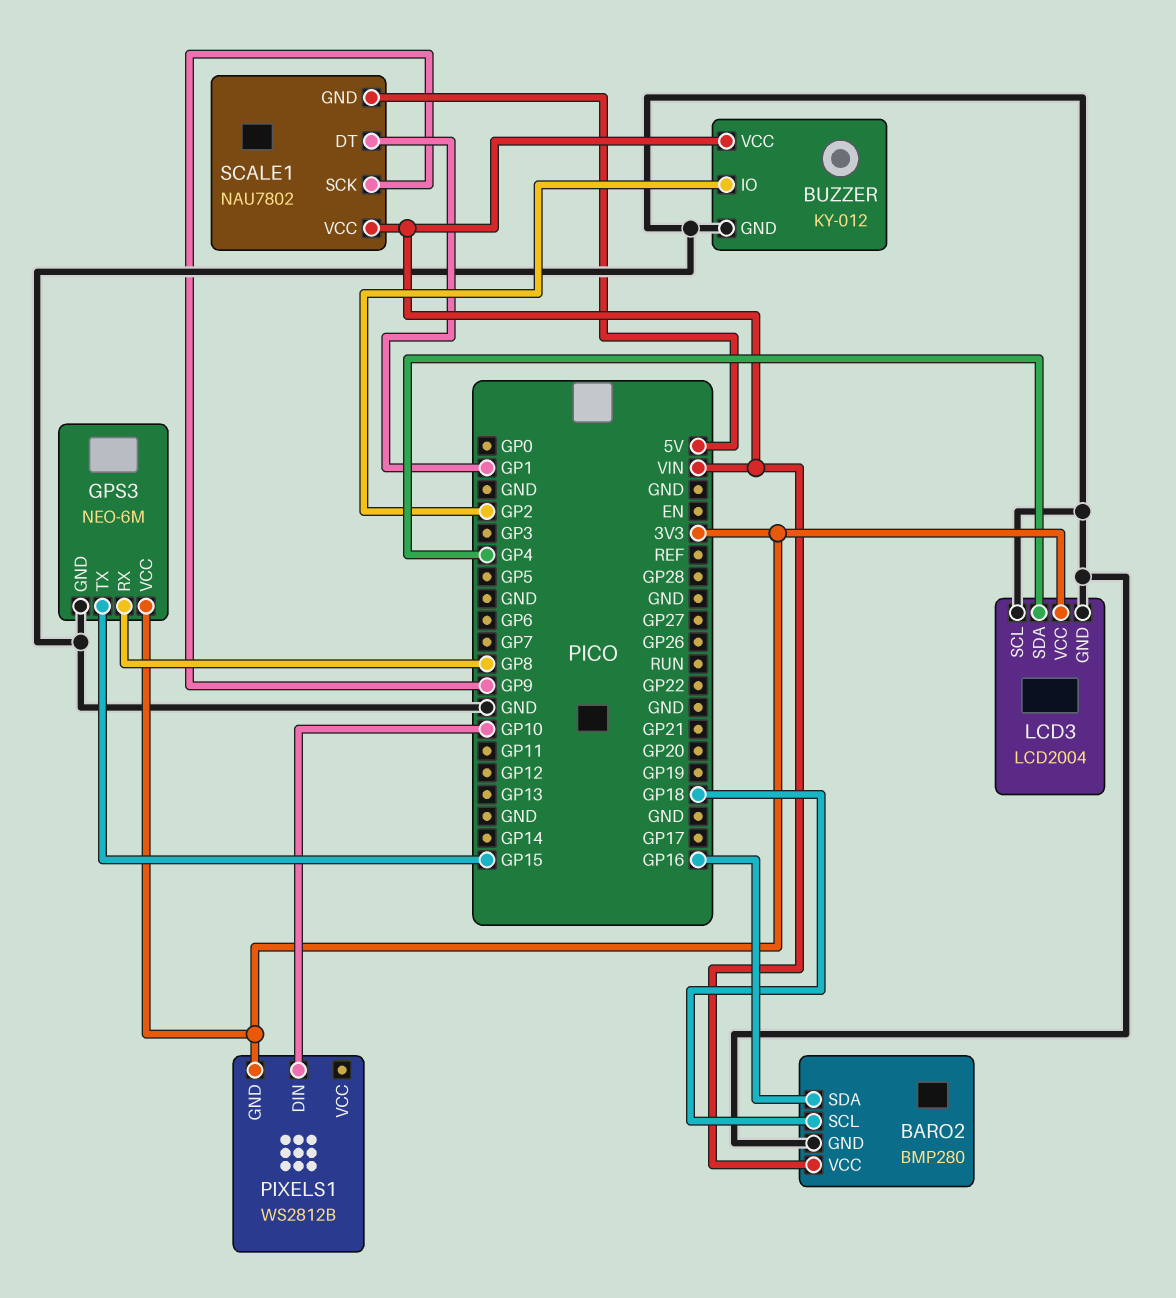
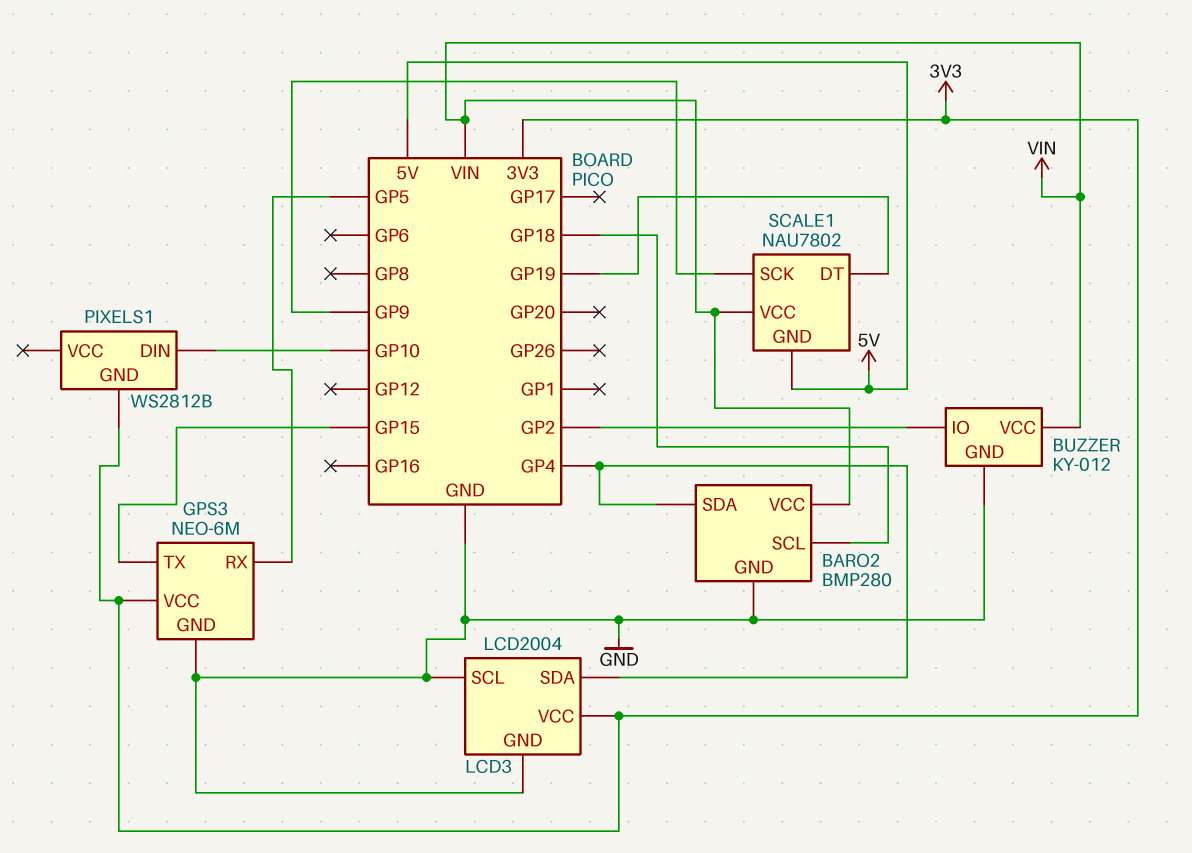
BARO2 pin SDA: GP16 -> GP4
GPS3 pin RX: GP8 -> GP5
SCALE1 pin DT: GP1 -> GP19

